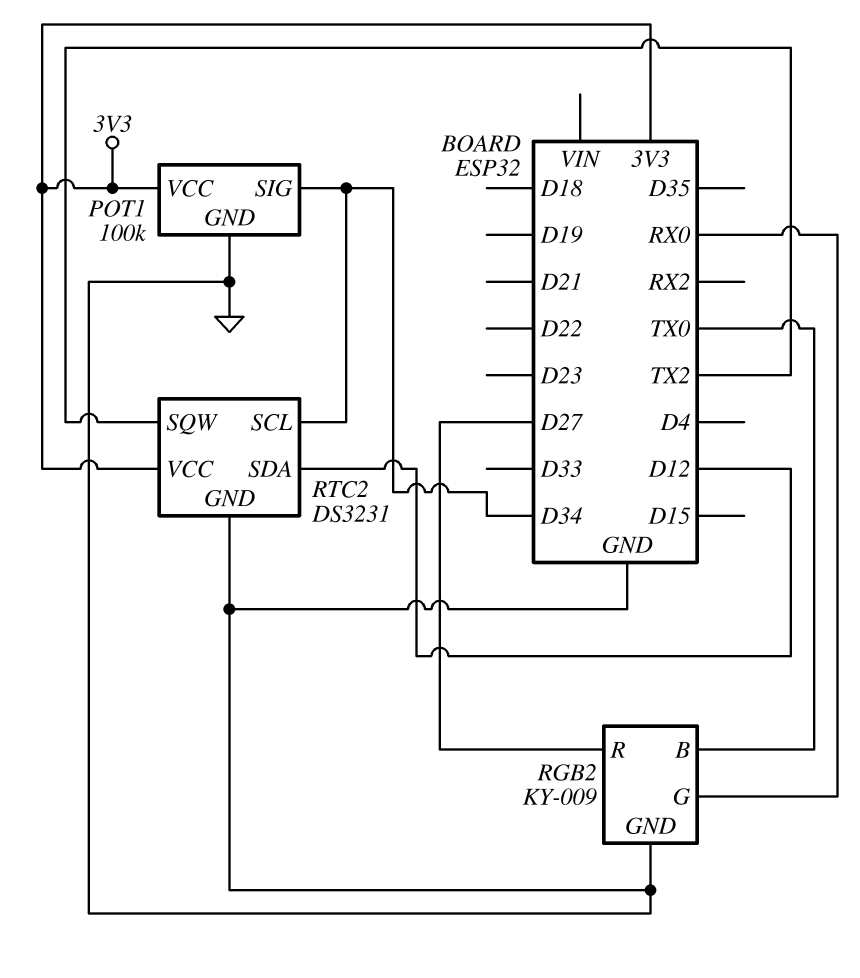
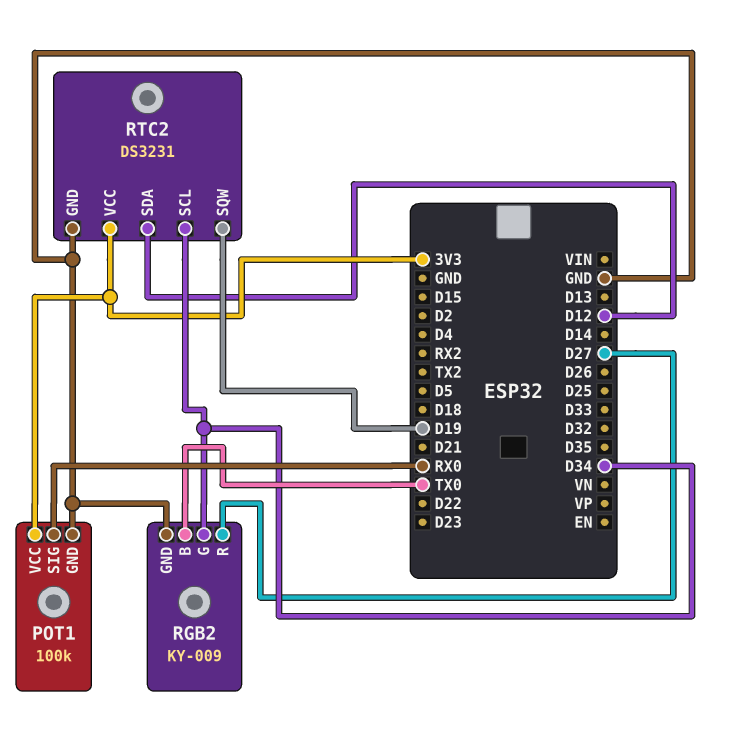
POT1 pin SIG: D34 -> RX0
RGB2 pin G: RX0 -> D34
RTC2 pin SQW: TX2 -> D19

